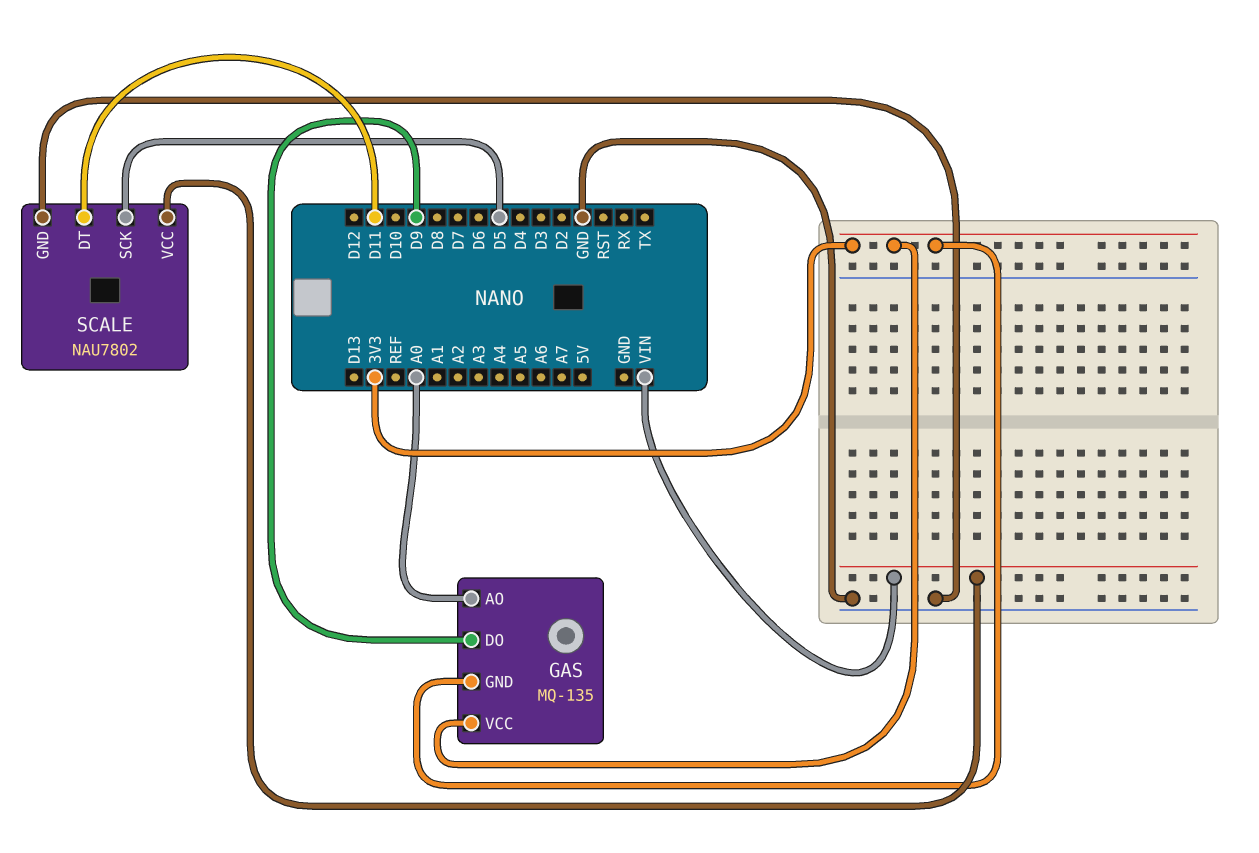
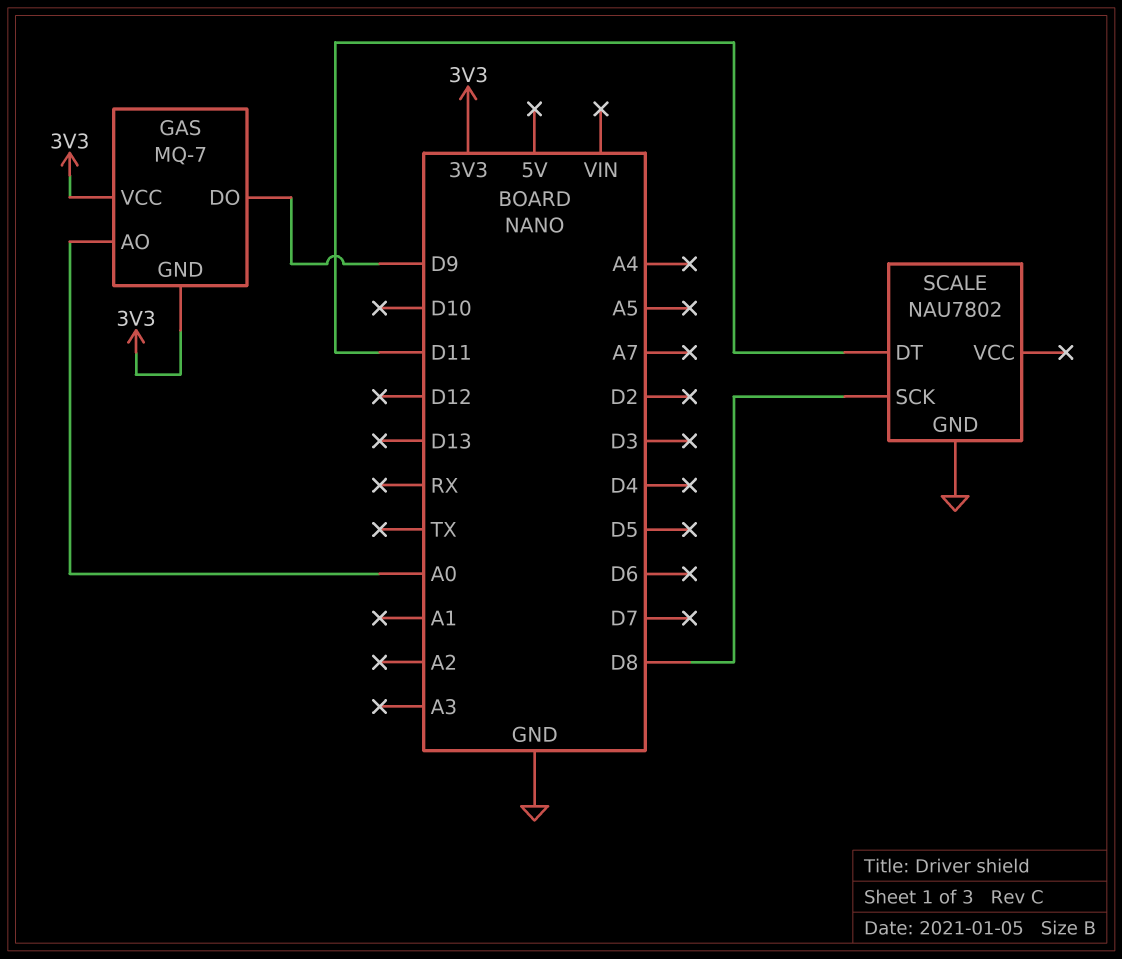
GAS: MQ-135 -> MQ-7
SCALE pin SCK: D5 -> D8
SCALE pin VCC: VIN -> none

